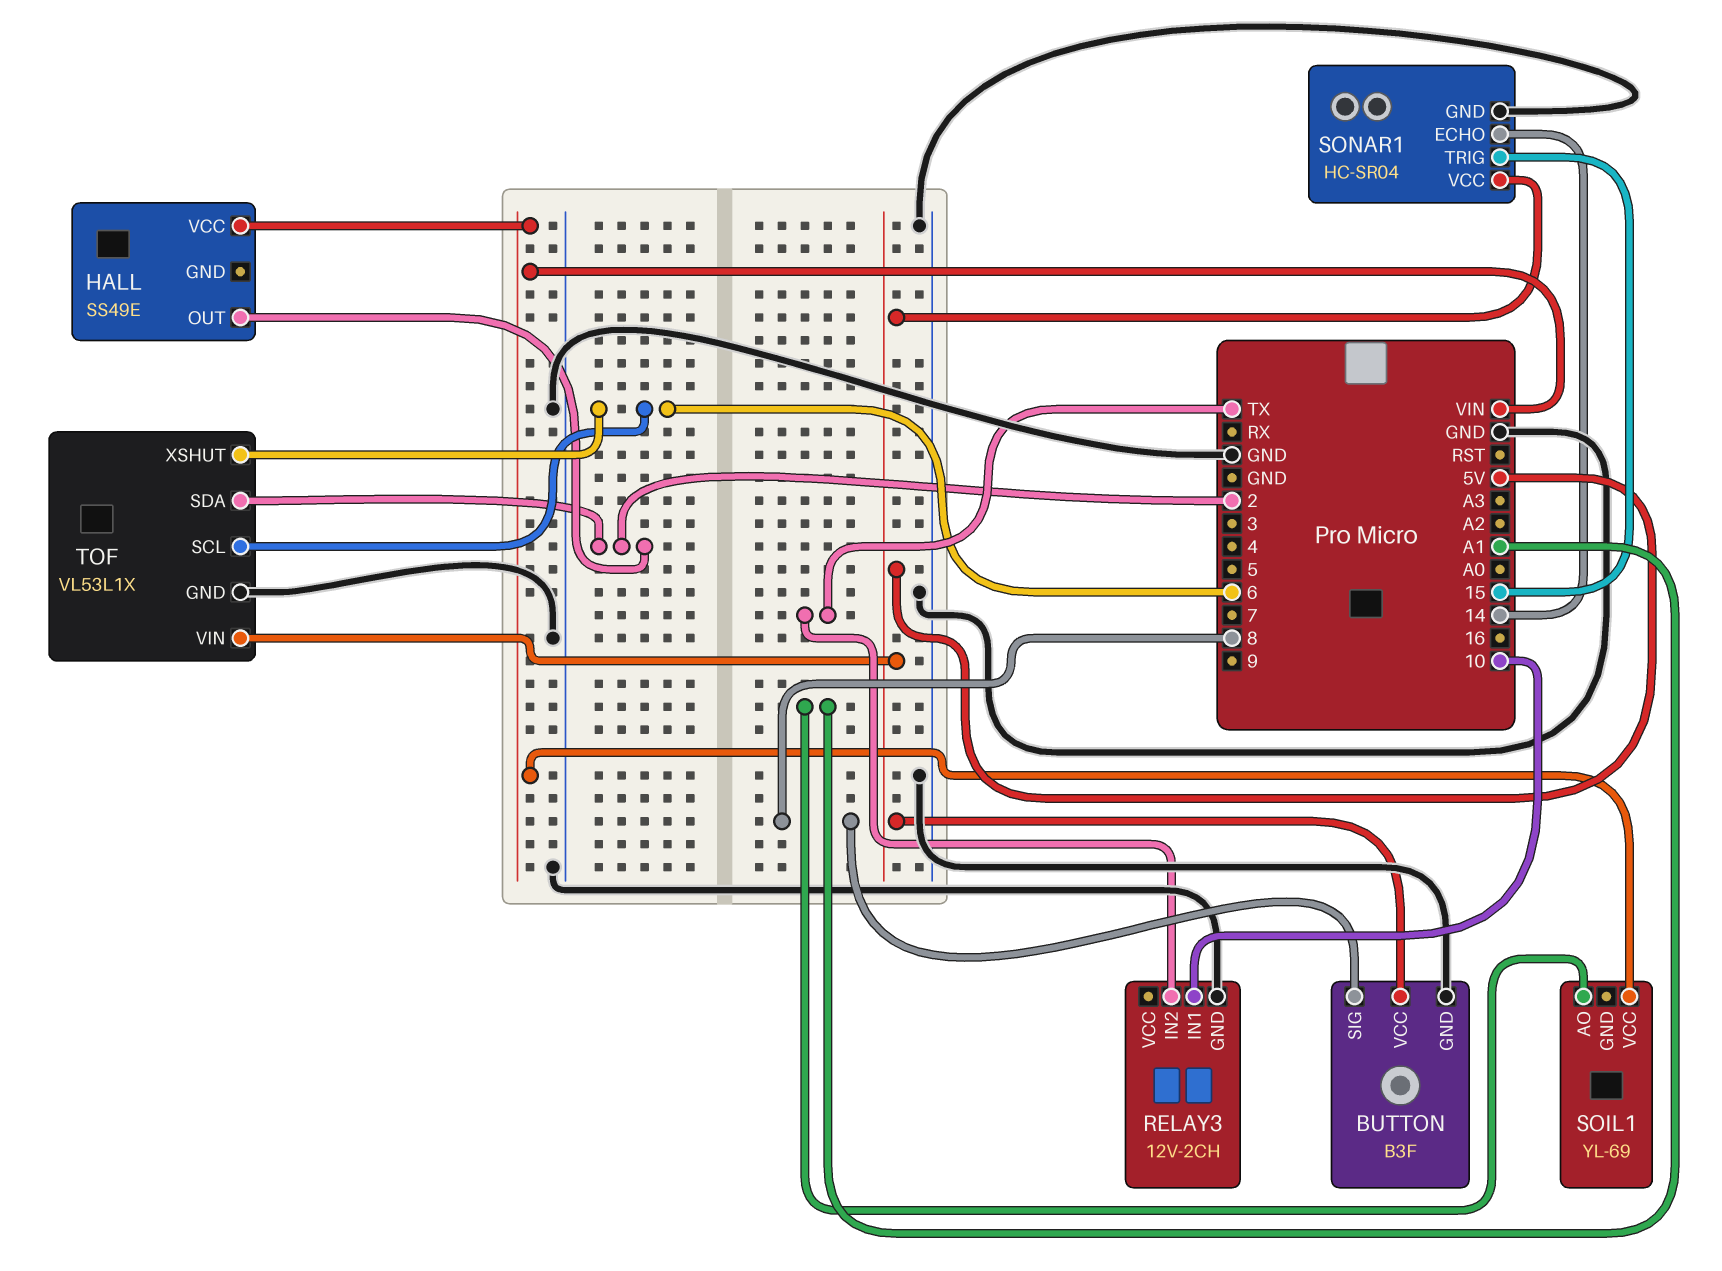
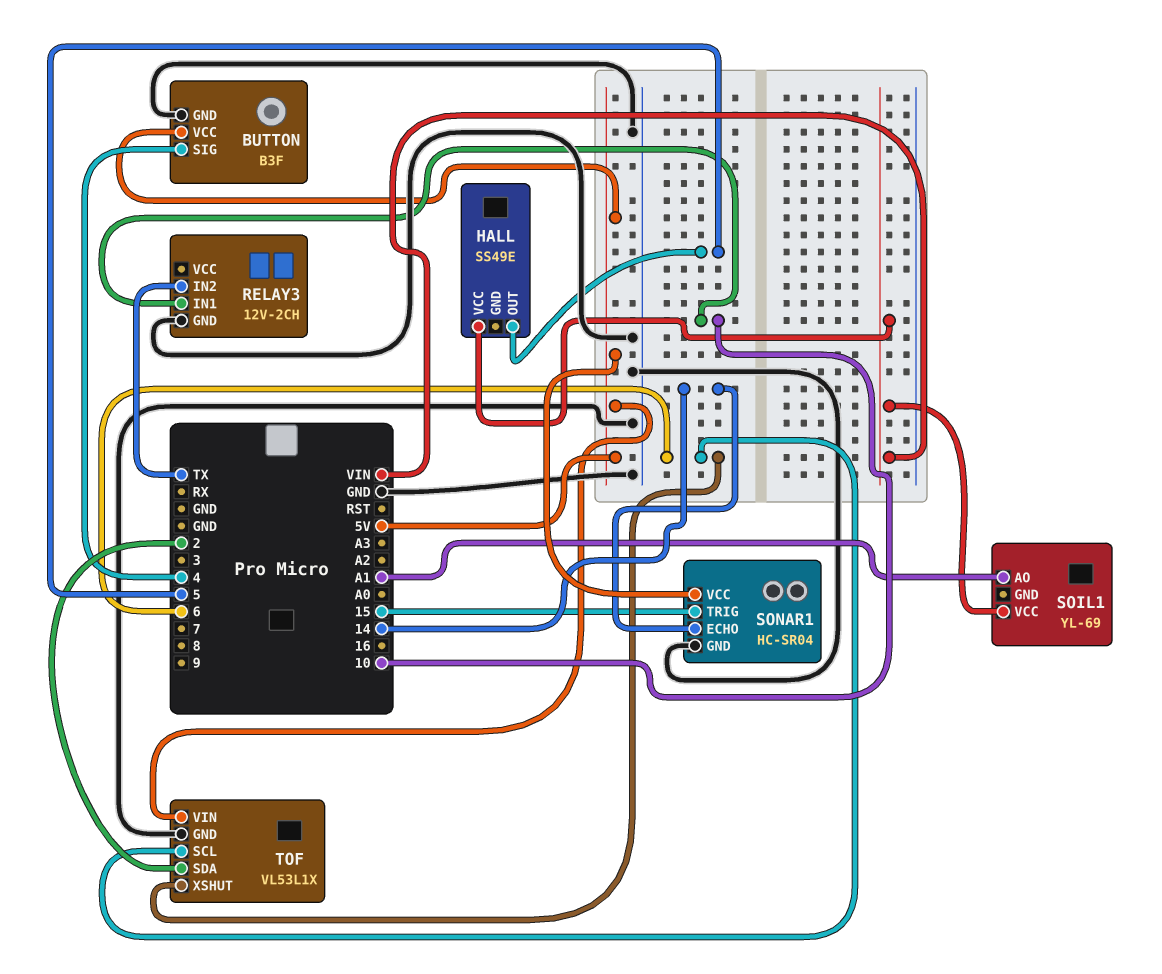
BUTTON pin SIG: 8 -> 4
HALL pin OUT: 2 -> 5

